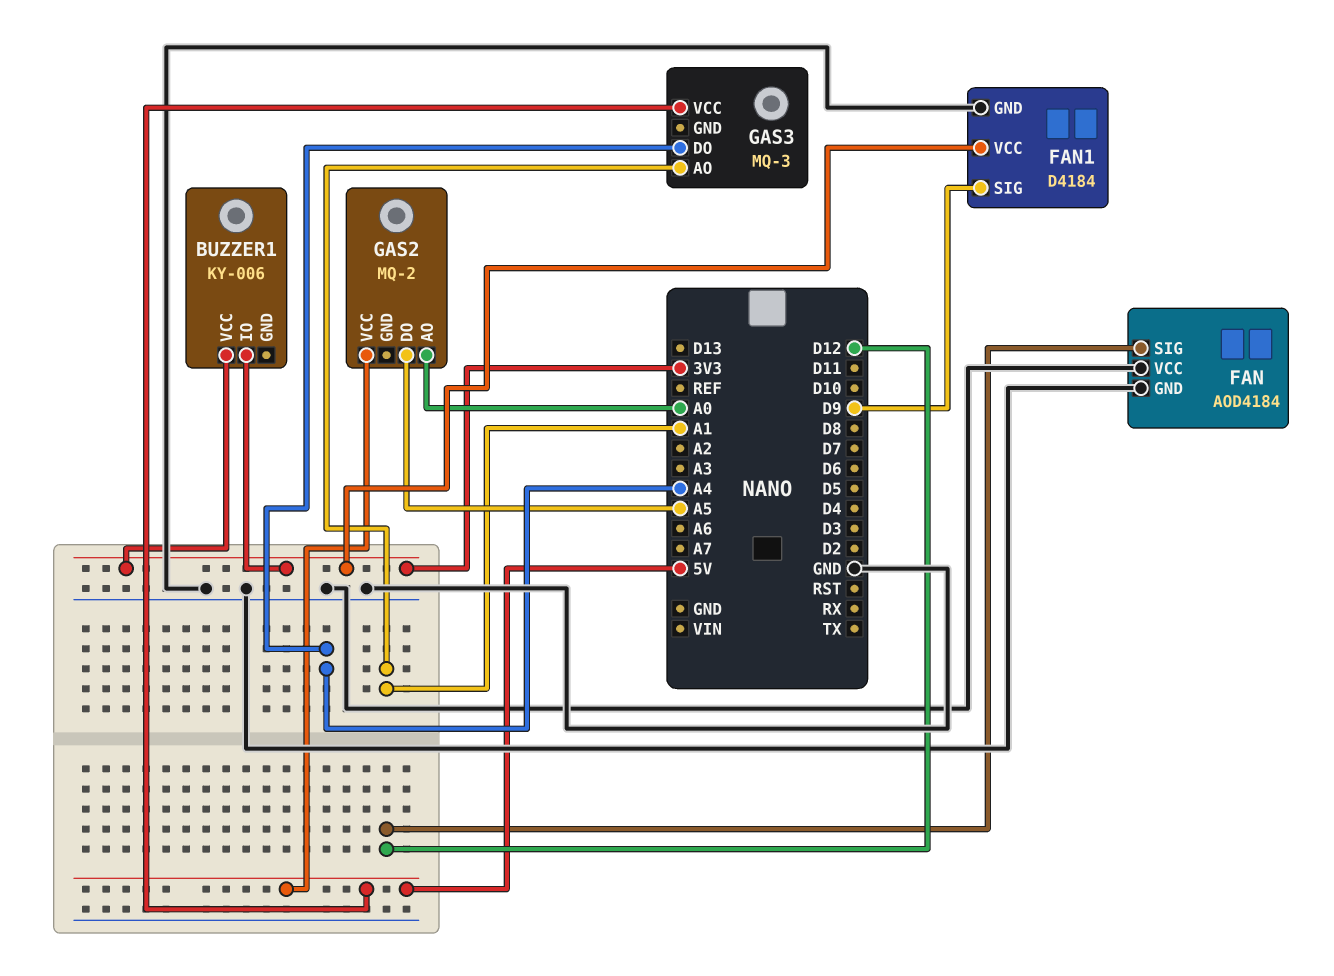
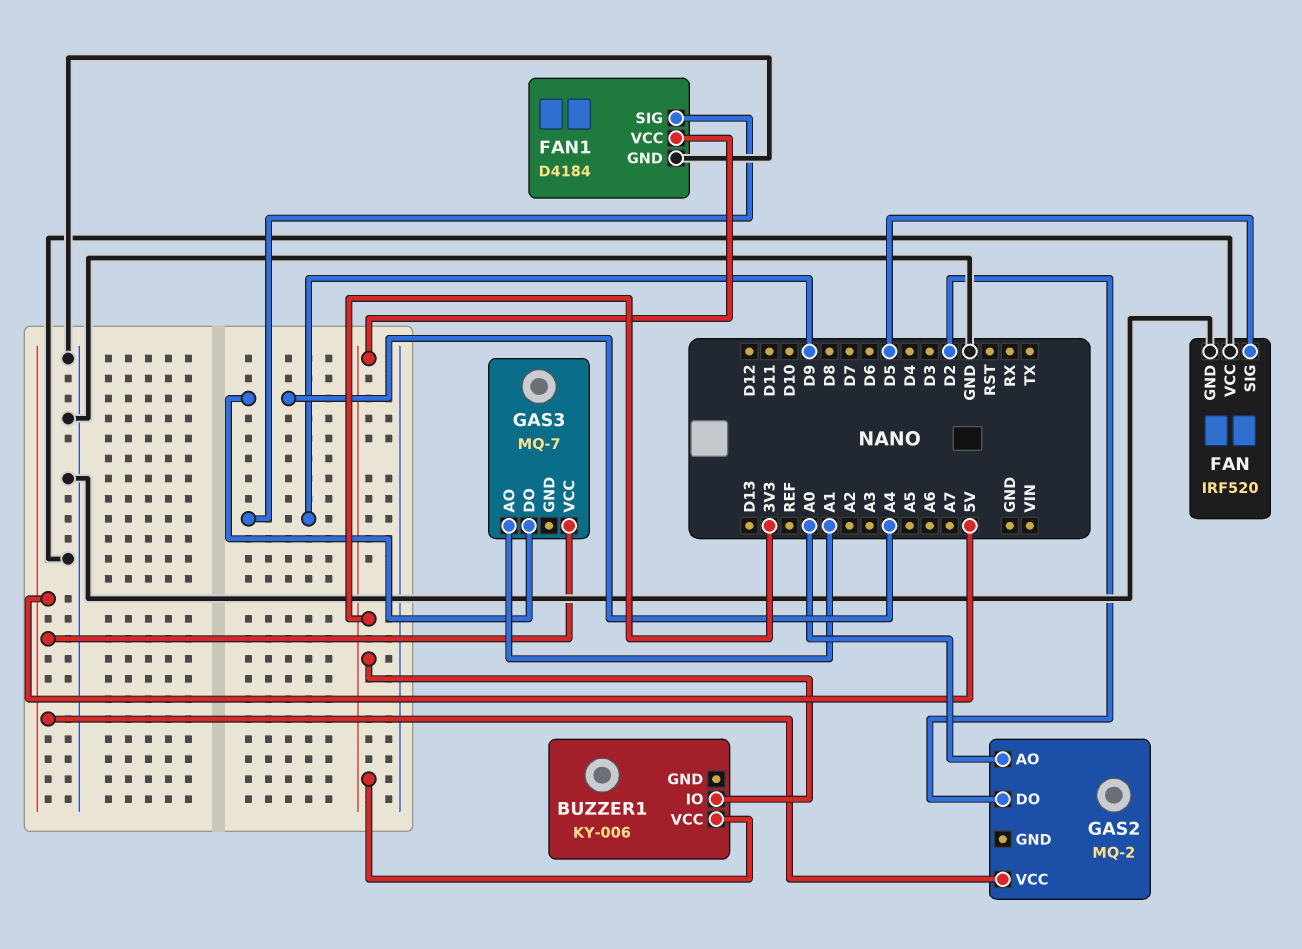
FAN: AOD4184 -> IRF520
FAN pin SIG: D12 -> D5
GAS2 pin DO: A5 -> D2
GAS3: MQ-3 -> MQ-7

